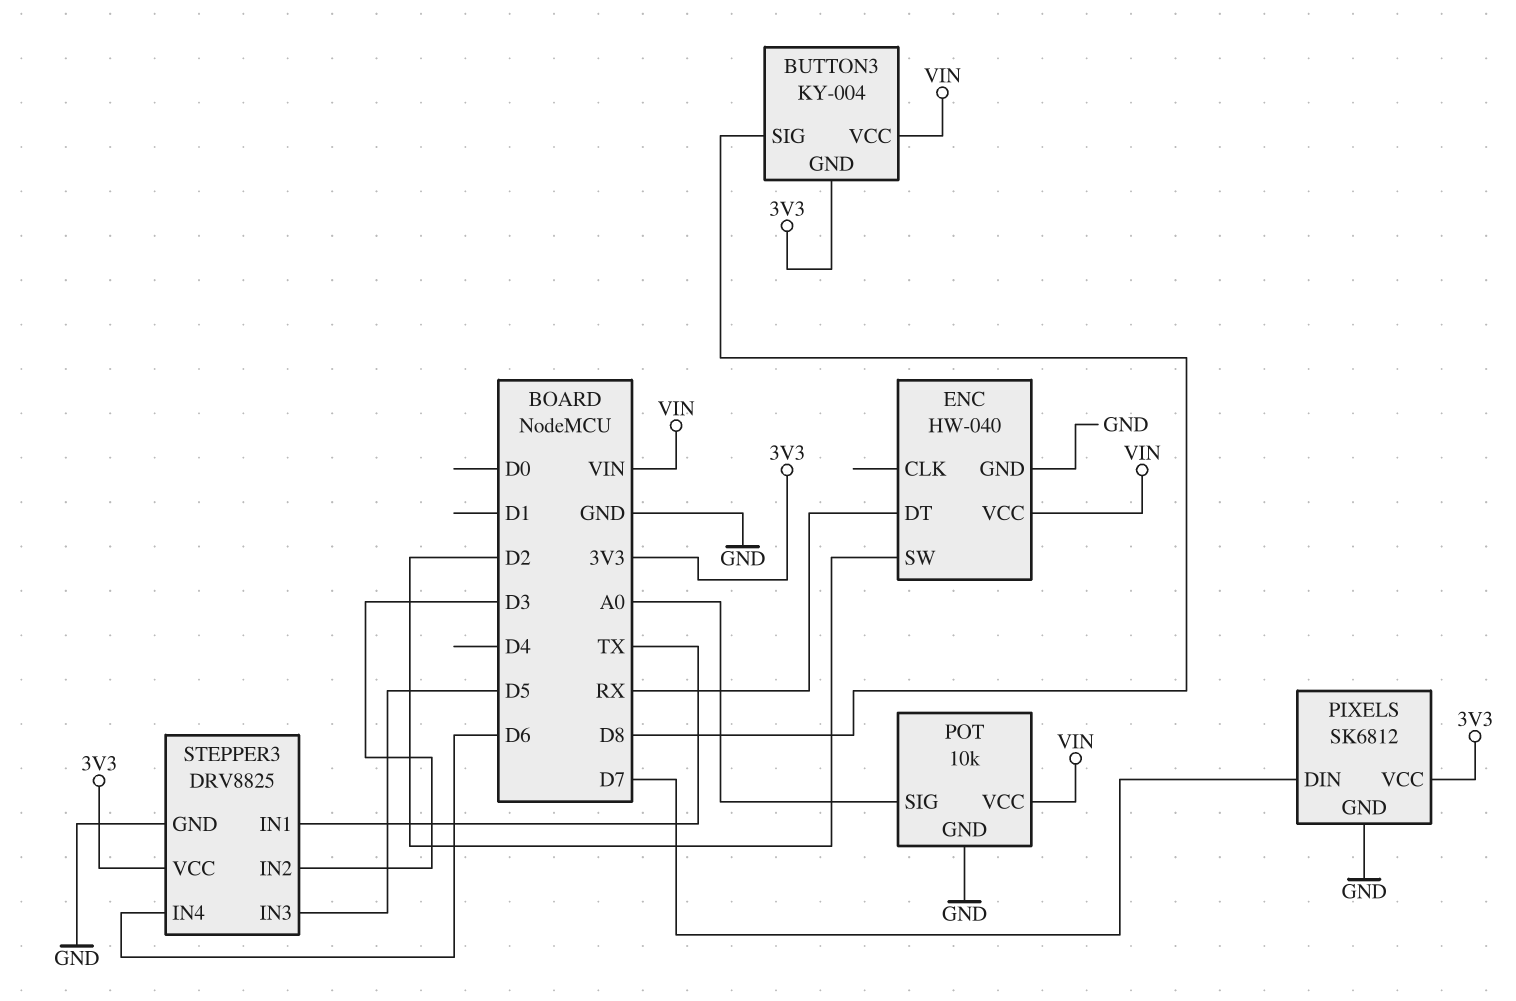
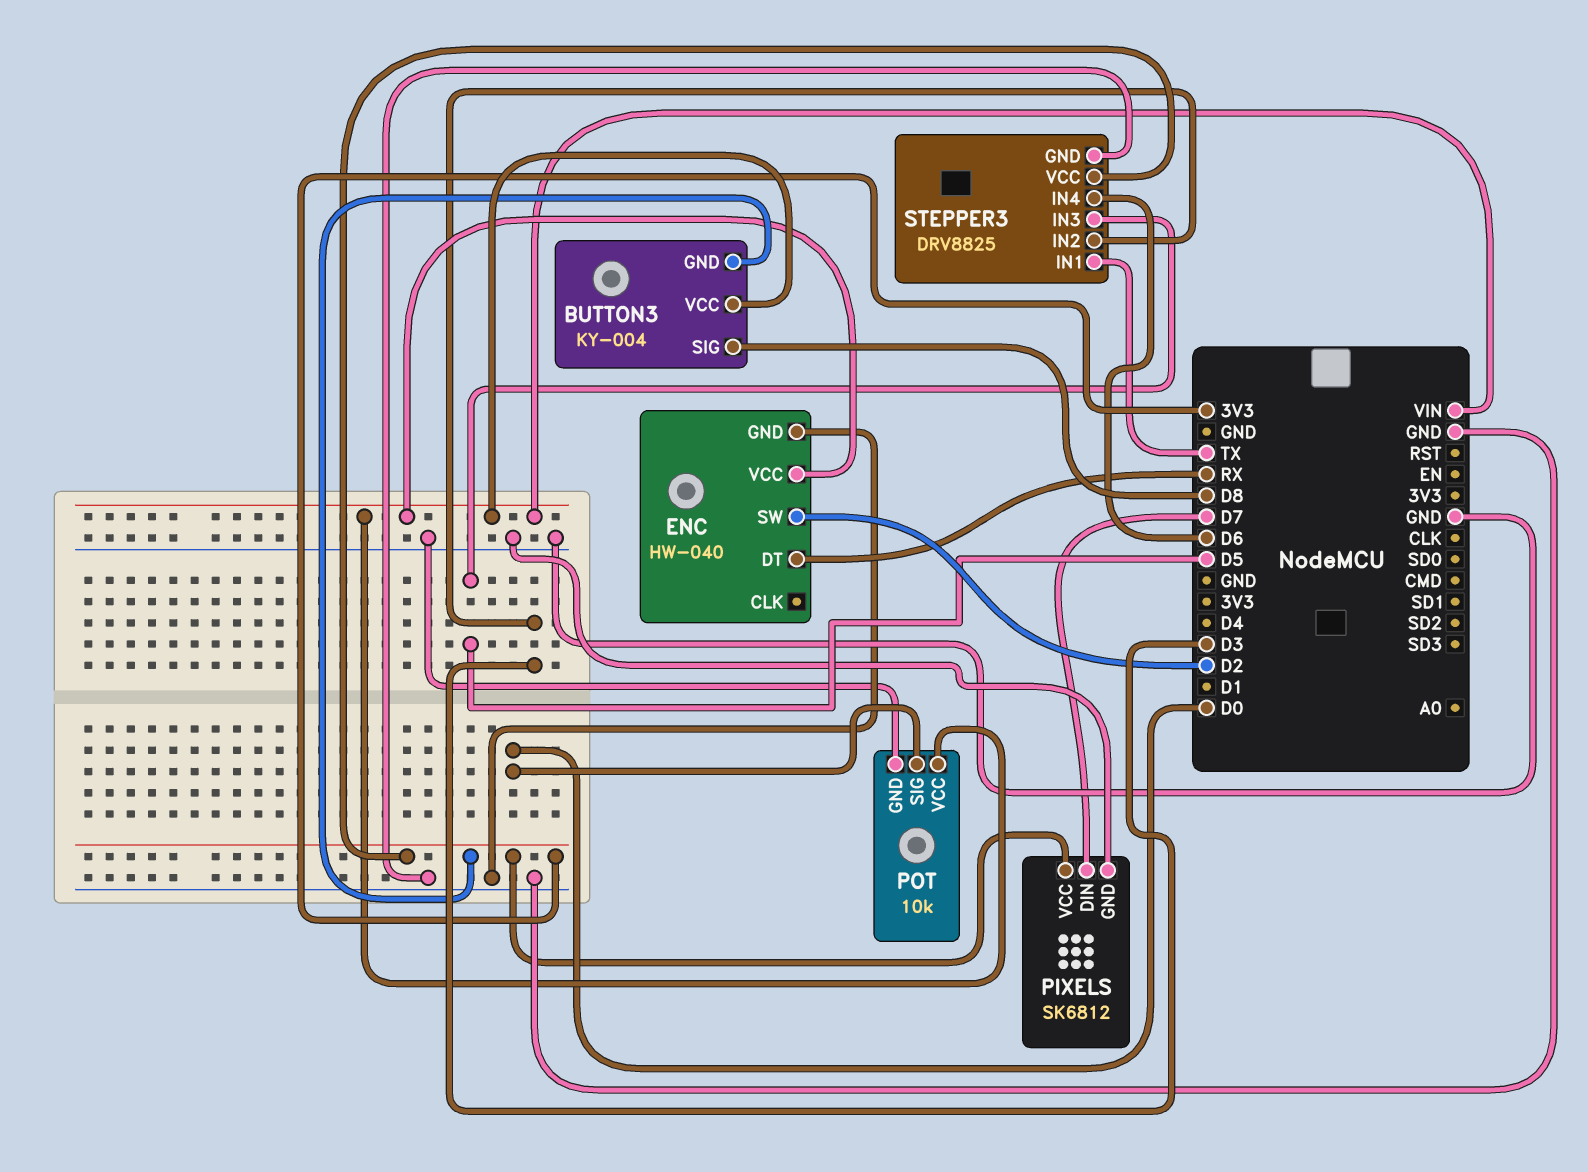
POT pin SIG: A0 -> D0

